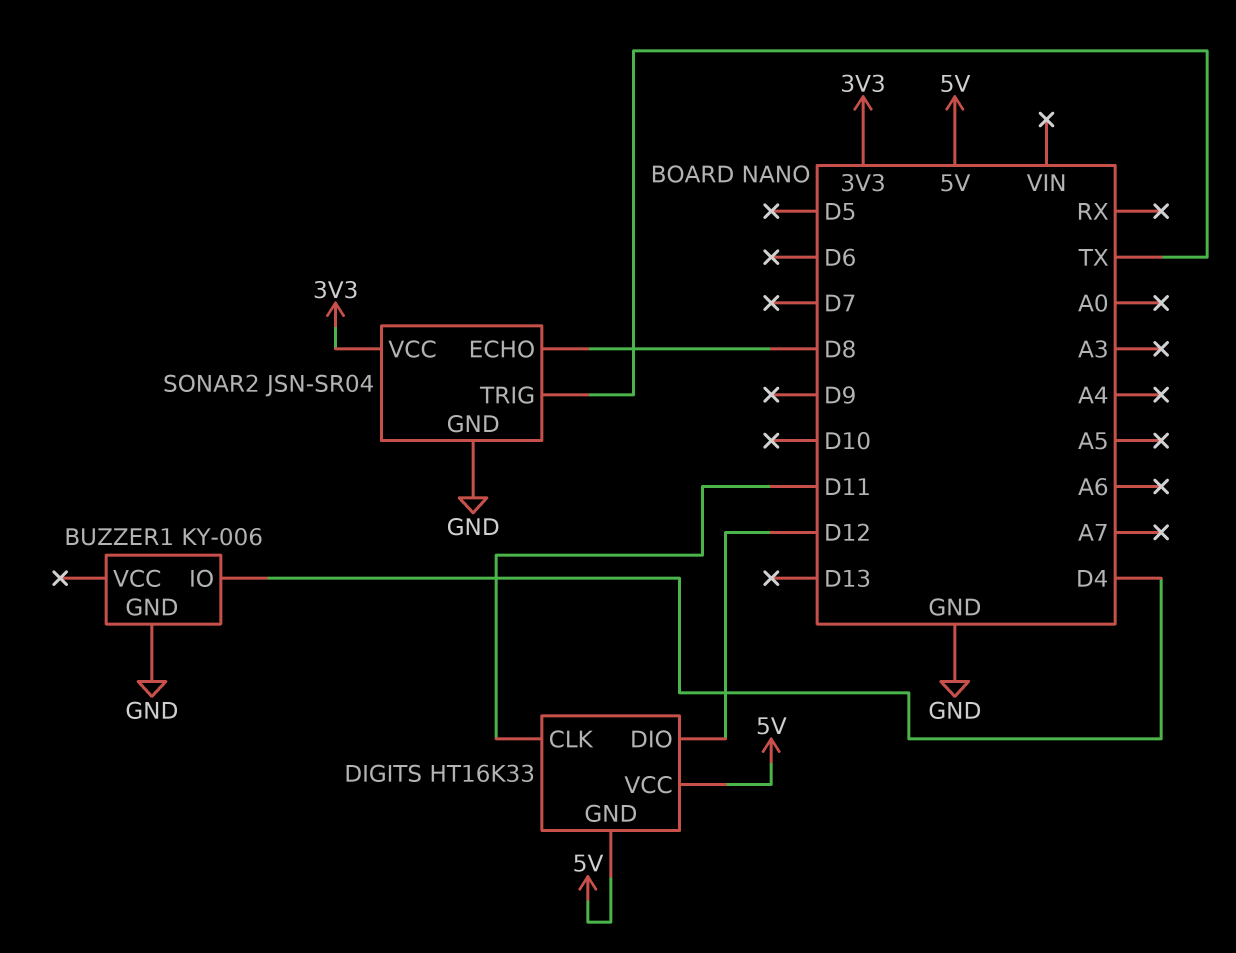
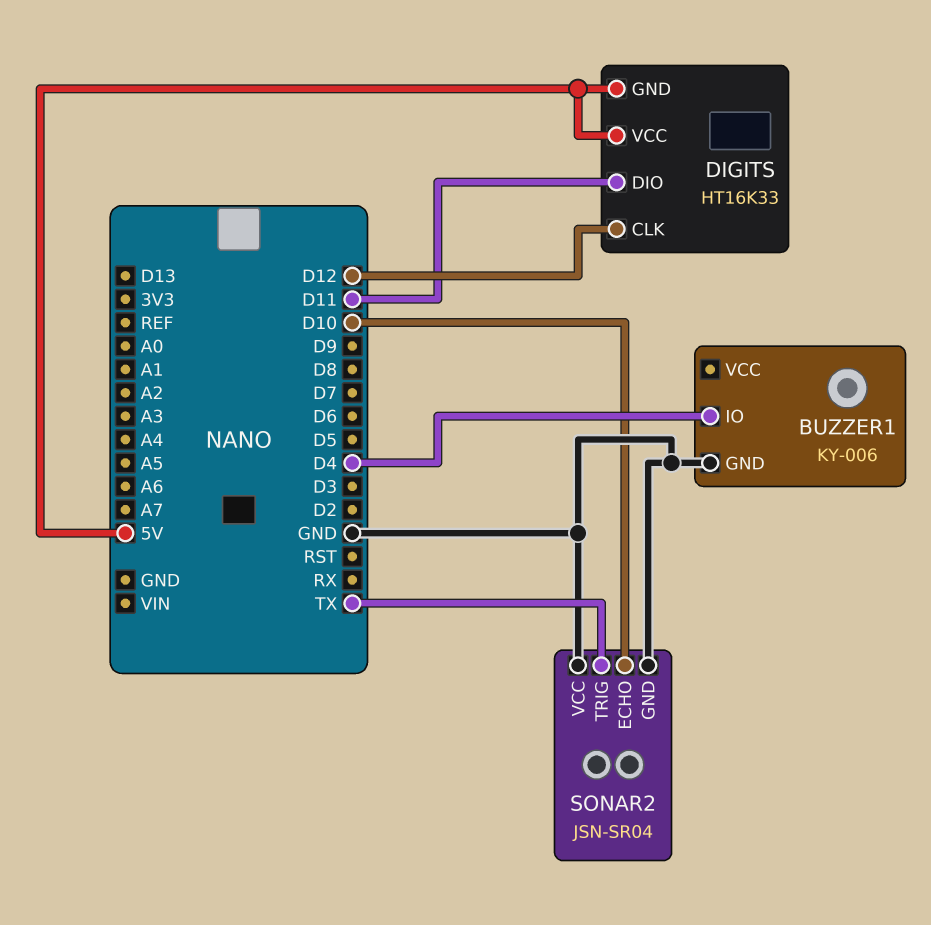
DIGITS pin CLK: D11 -> D12
DIGITS pin DIO: D12 -> D11
SONAR2 pin ECHO: D8 -> D10
SONAR2 pin VCC: 3V3 -> GND

